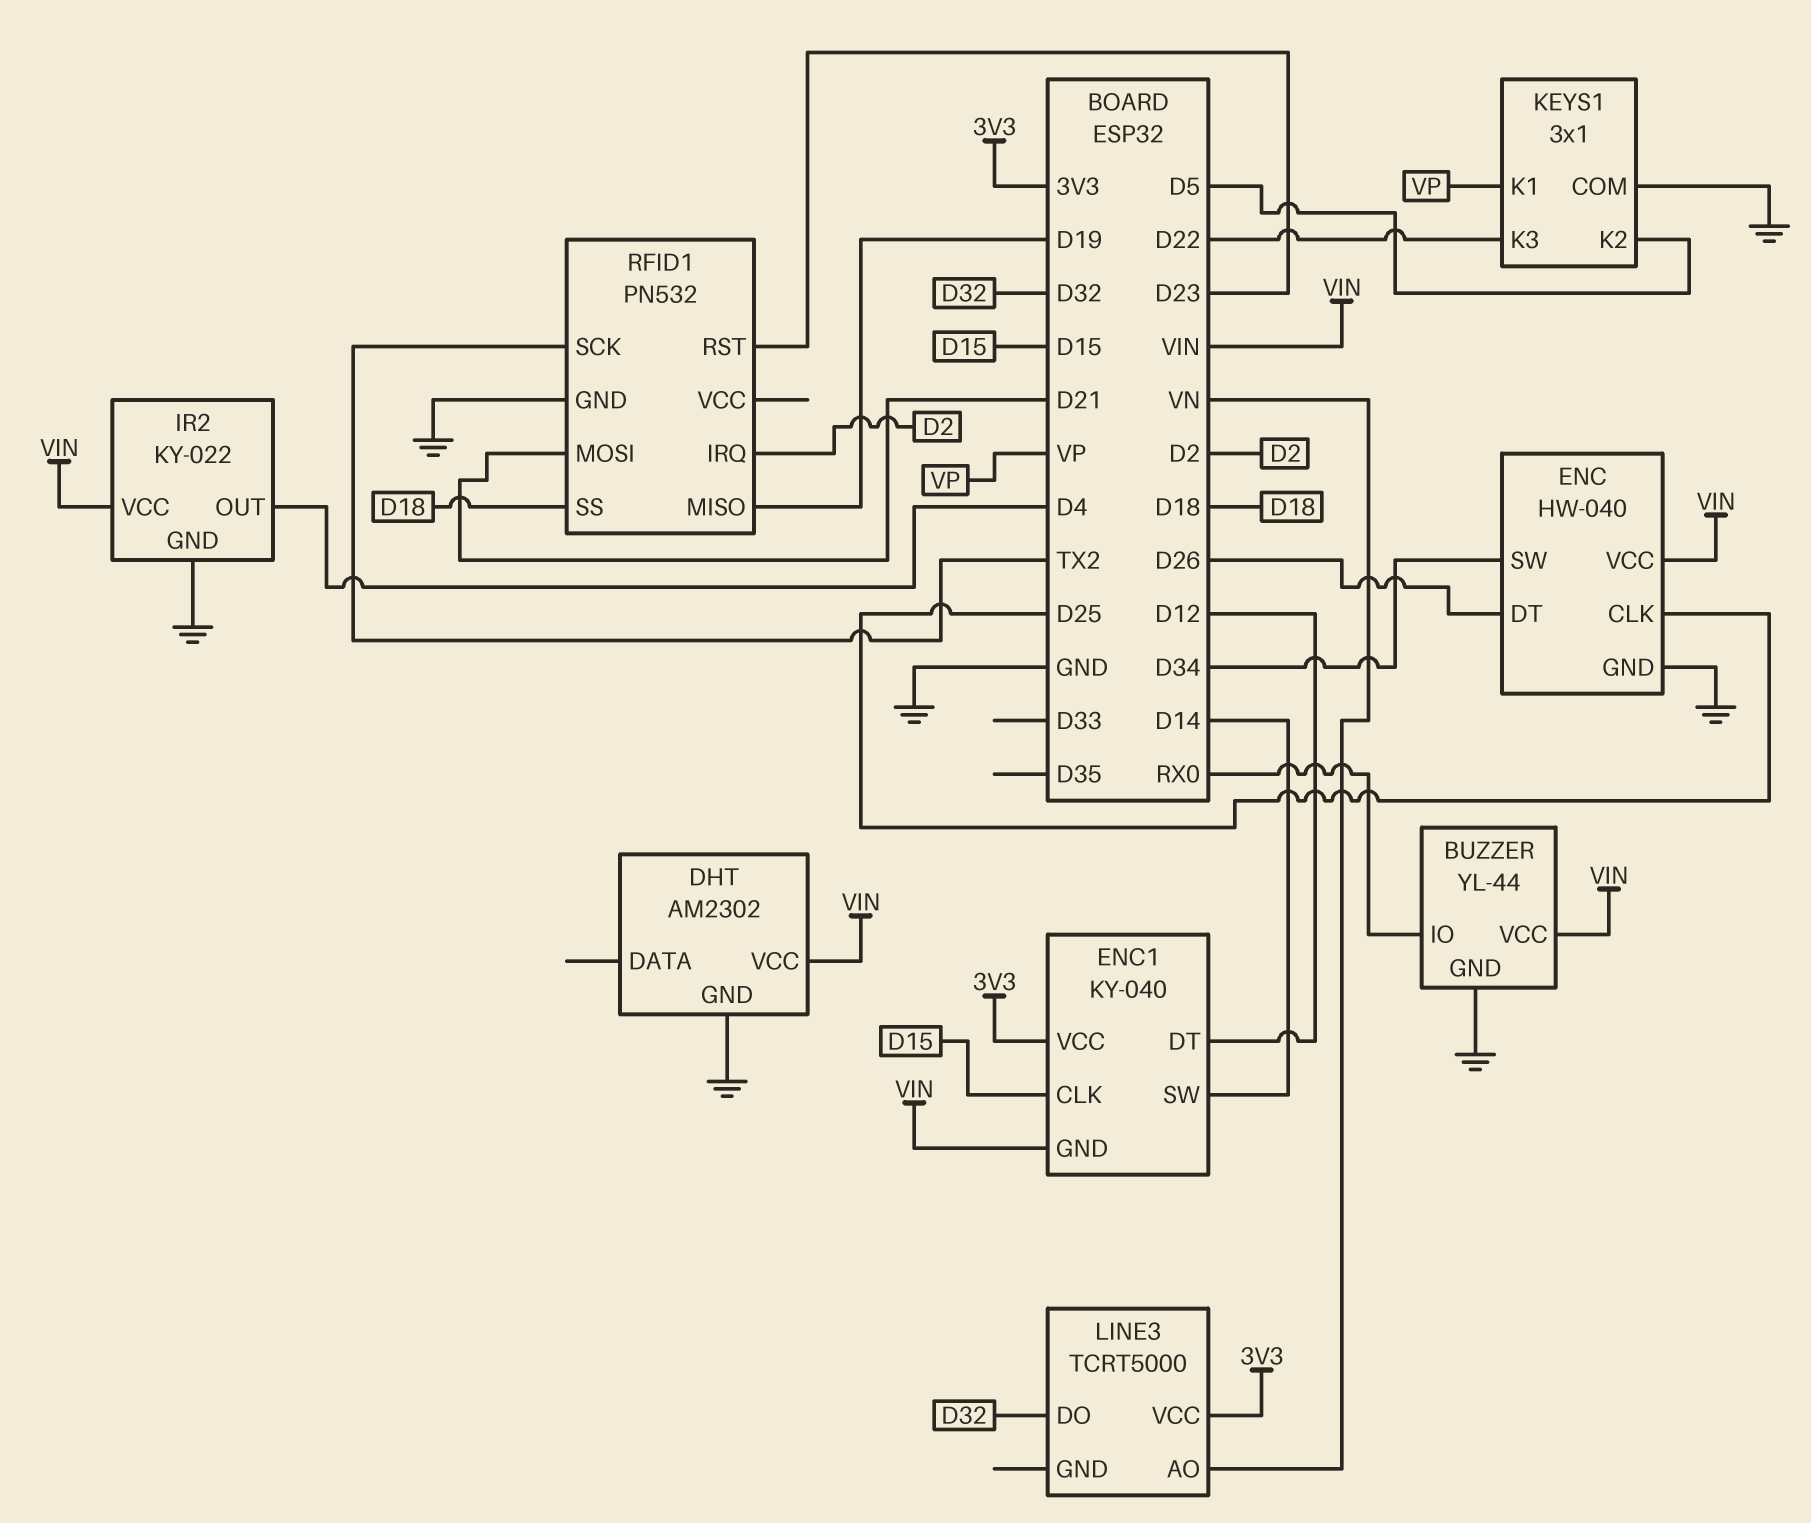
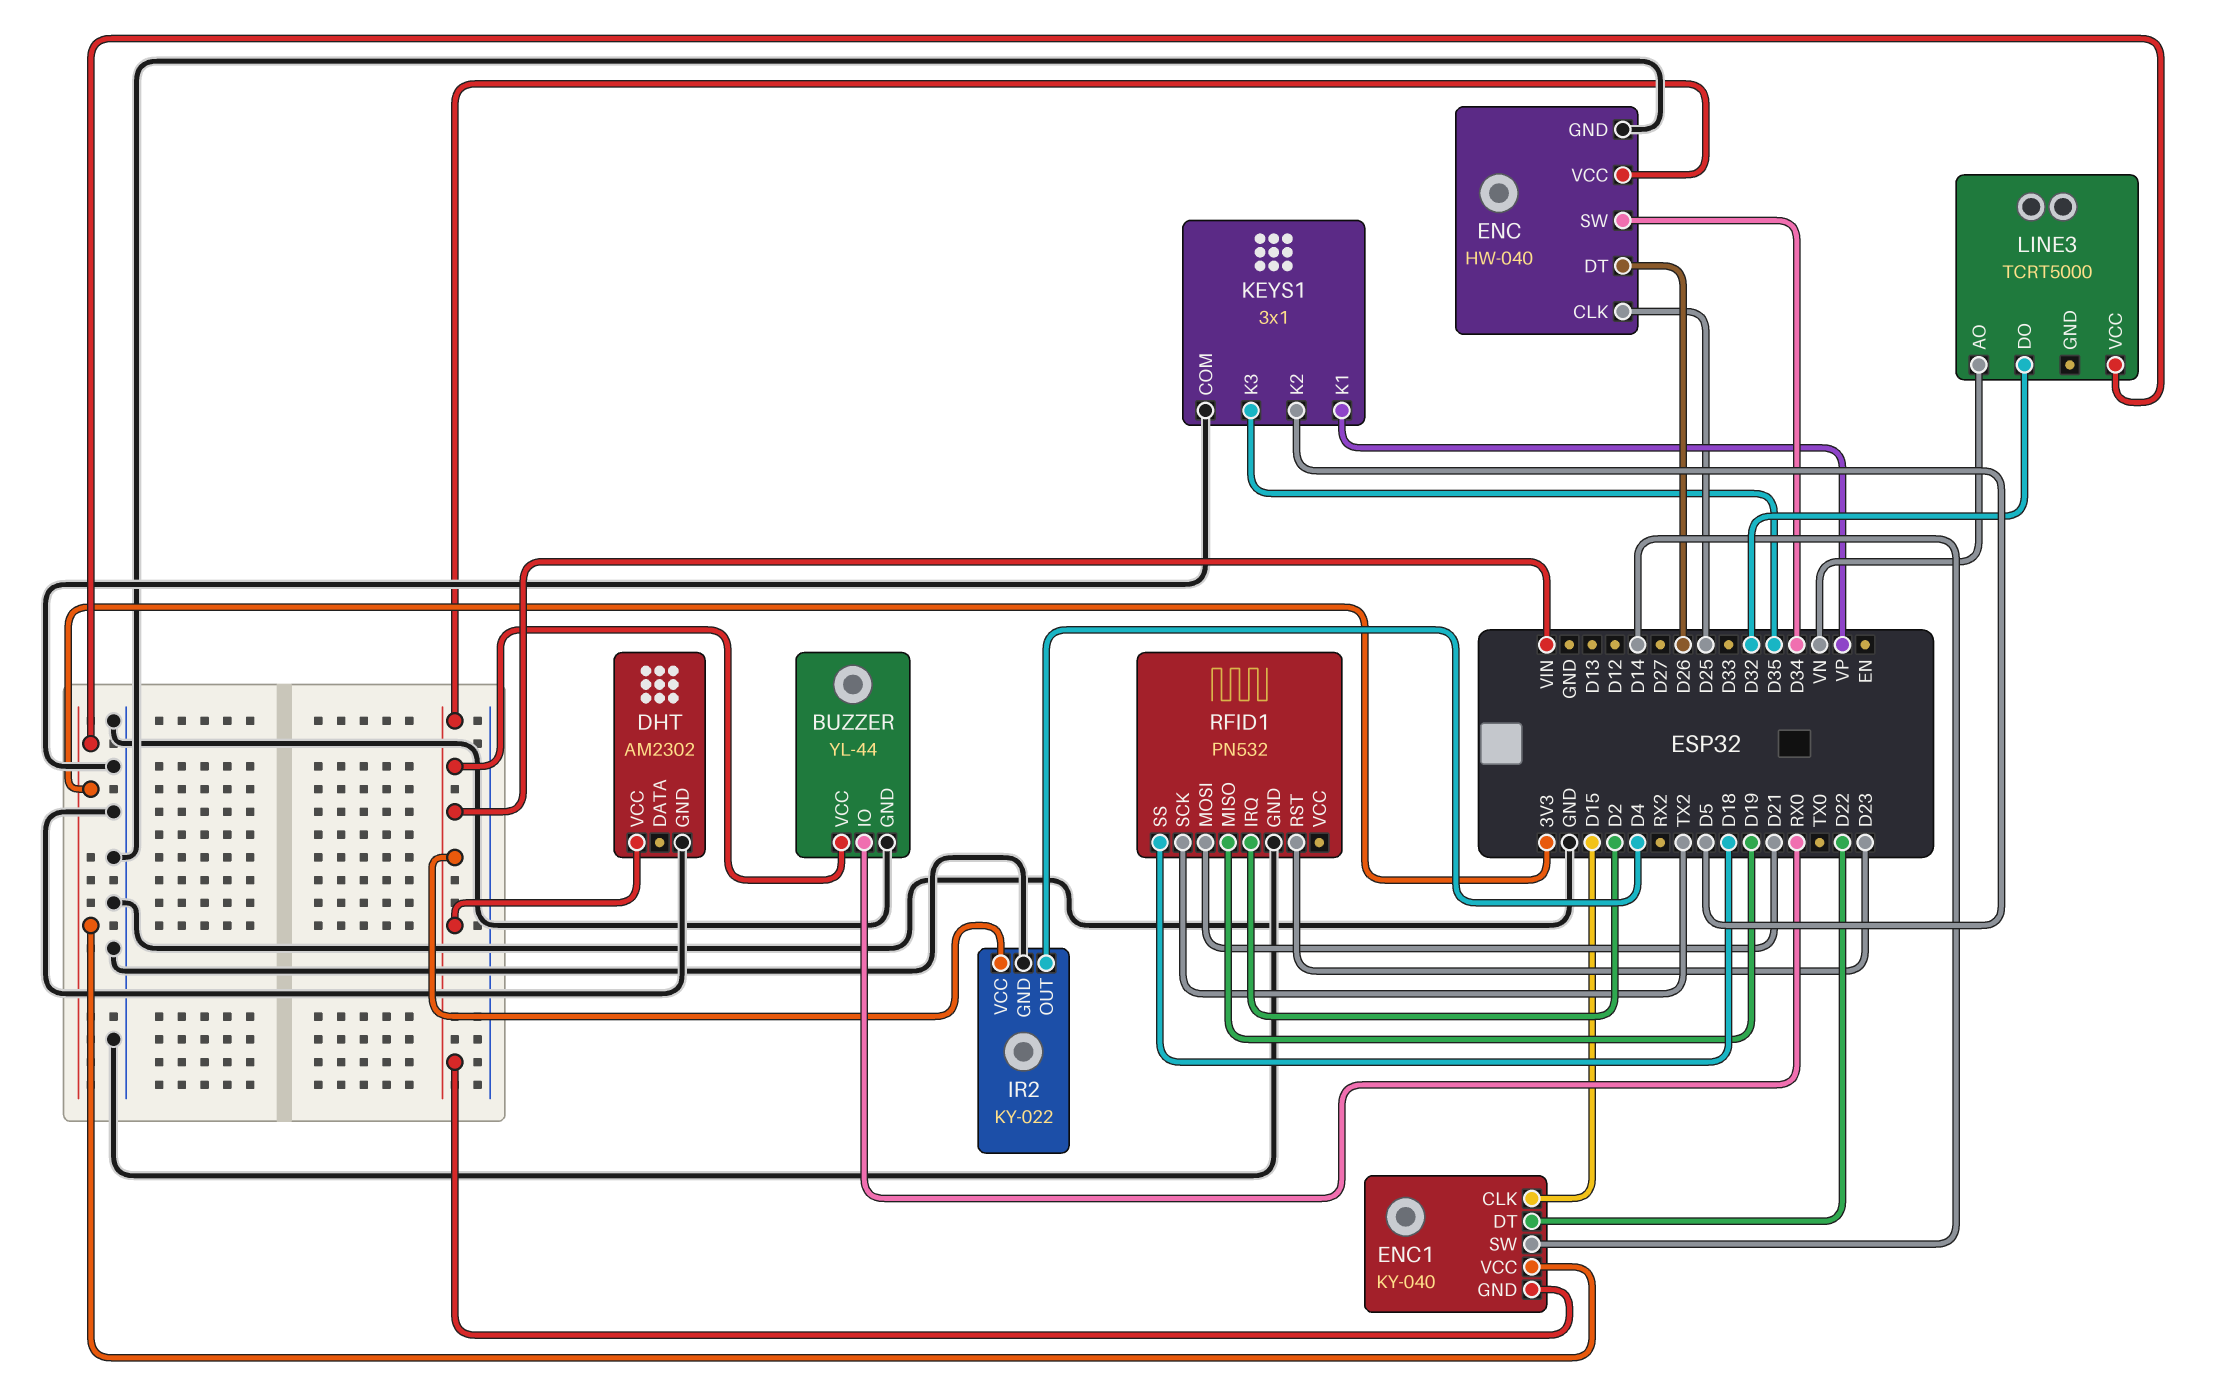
ENC1 pin DT: D12 -> D22
KEYS1 pin K3: D22 -> D35

